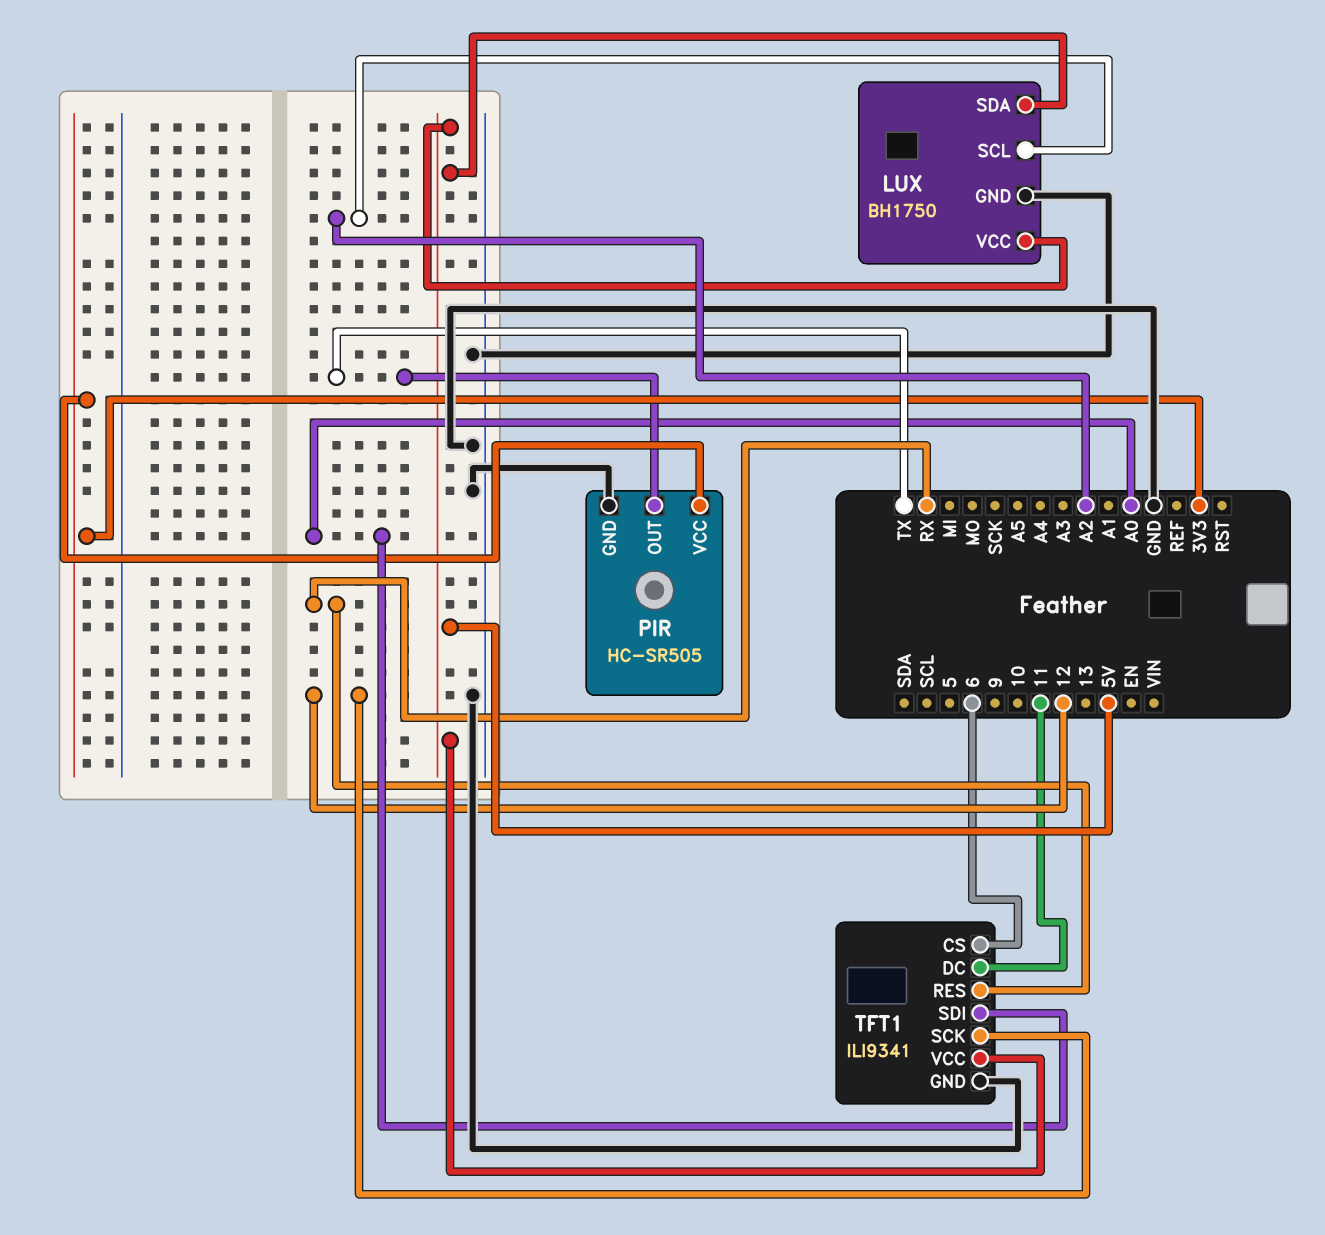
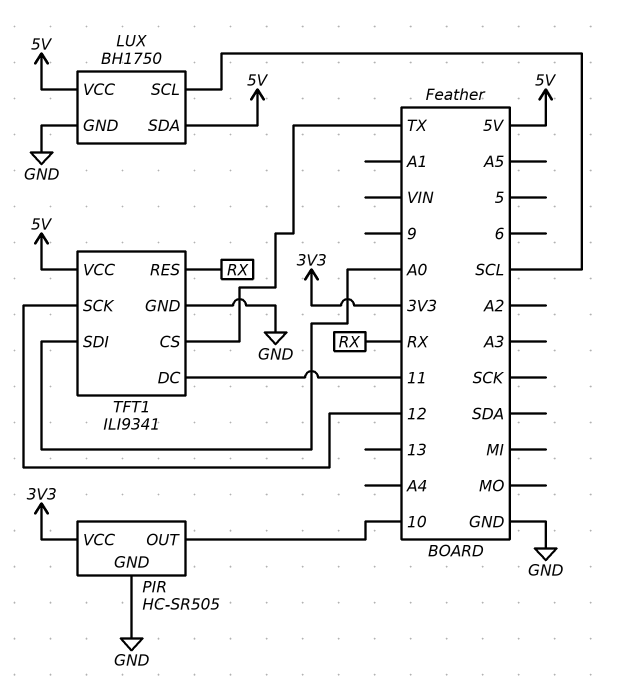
LUX pin SCL: A2 -> SCL
PIR pin OUT: TX -> 10
TFT1 pin CS: 6 -> TX

